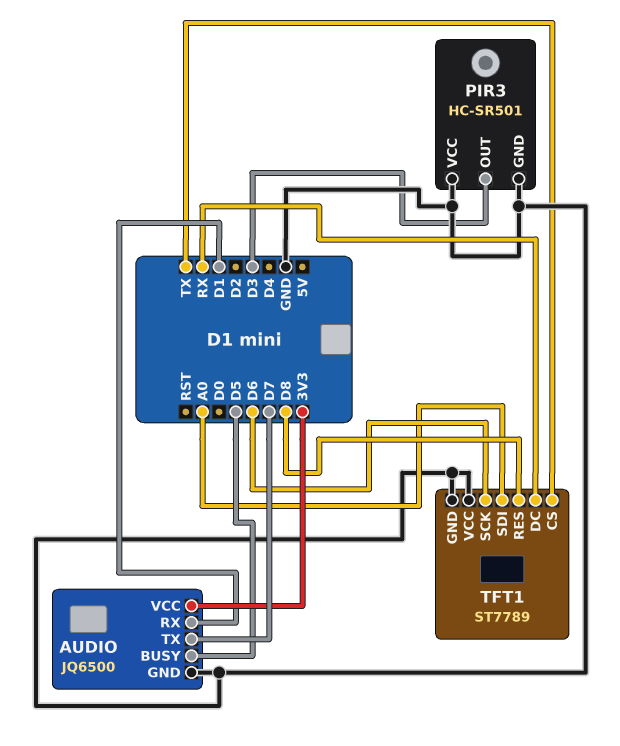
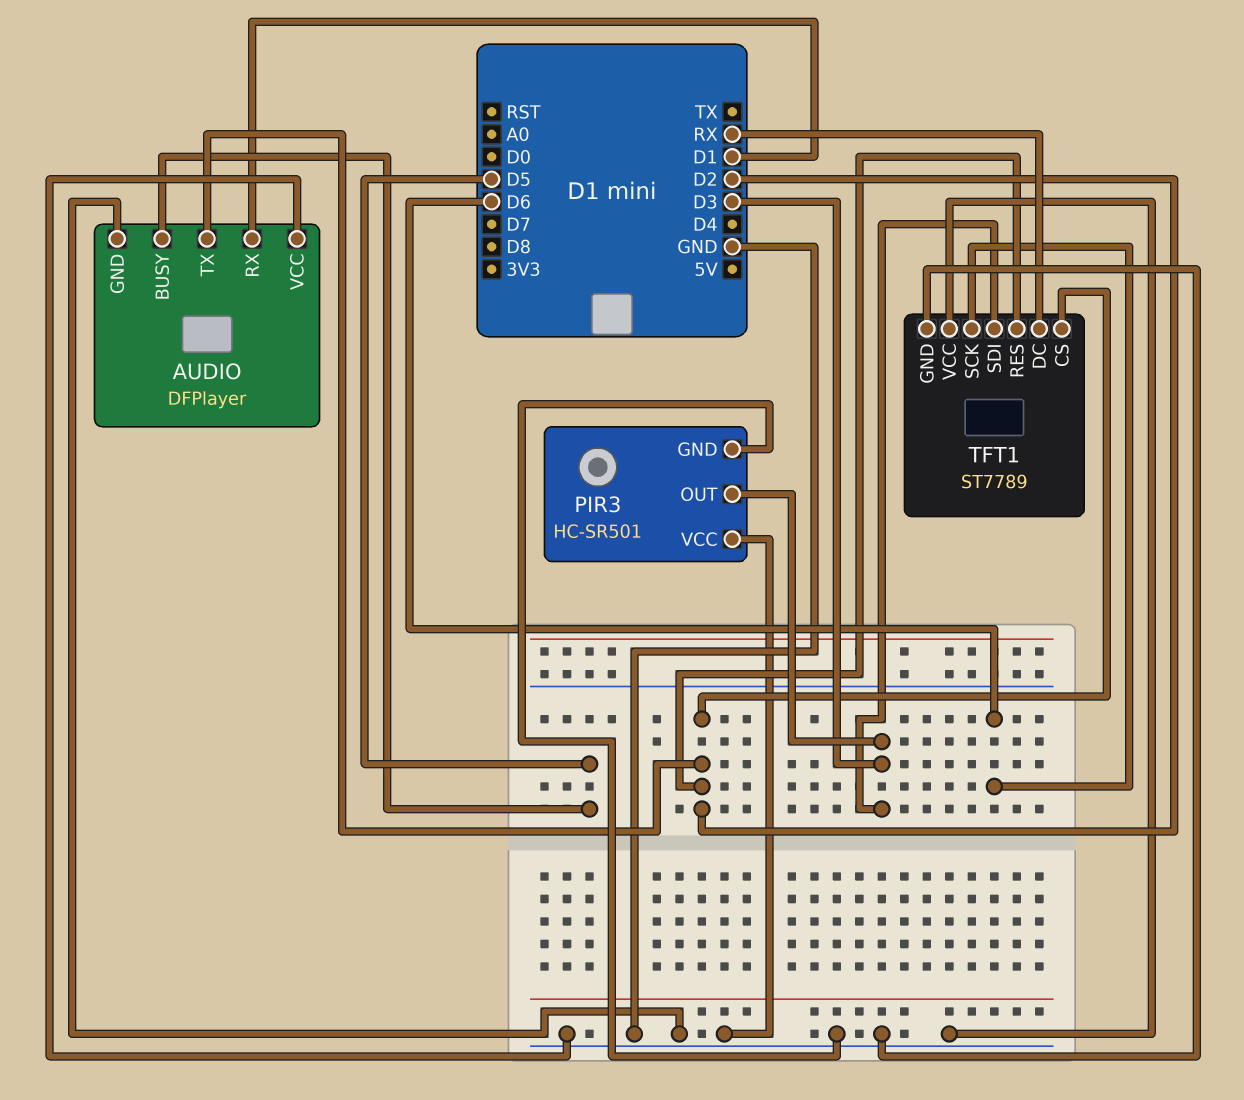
AUDIO: JQ6500 -> DFPlayer
AUDIO pin TX: D7 -> D2
AUDIO pin VCC: 3V3 -> GND
TFT1 pin CS: TX -> D2
TFT1 pin RES: D8 -> D2
TFT1 pin SDI: A0 -> D3

